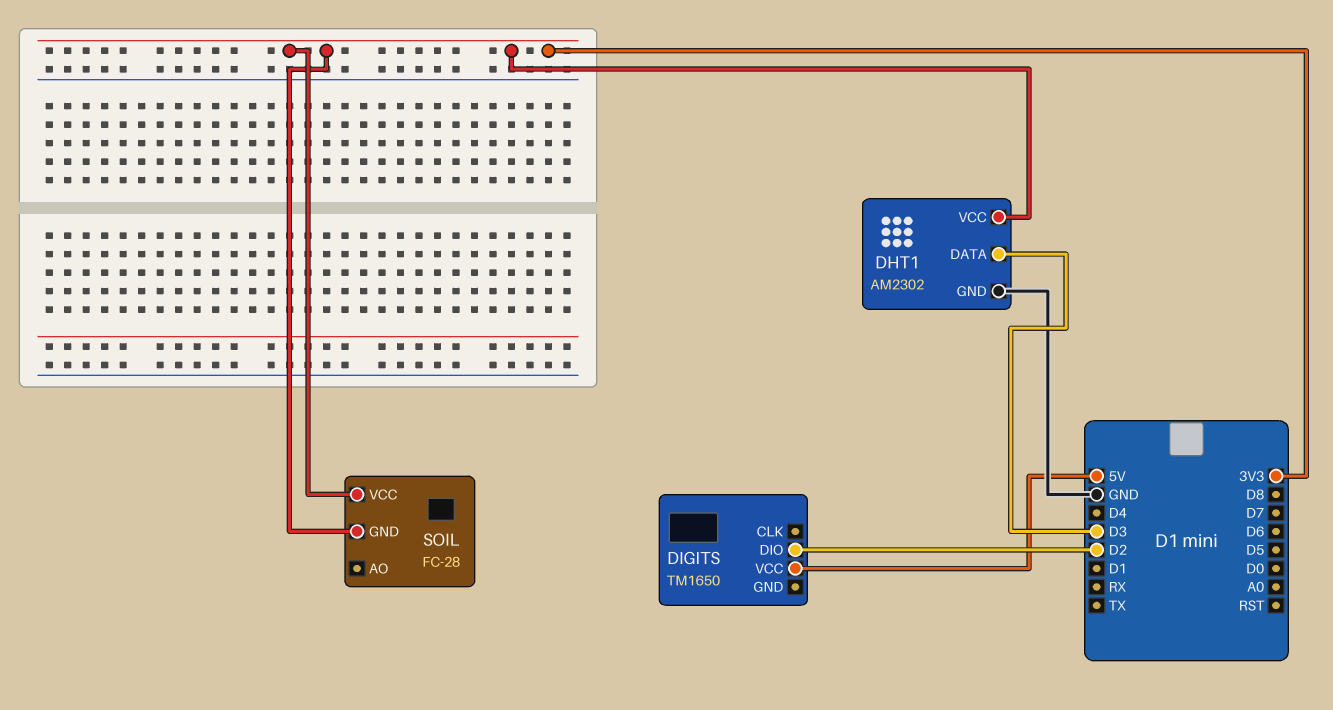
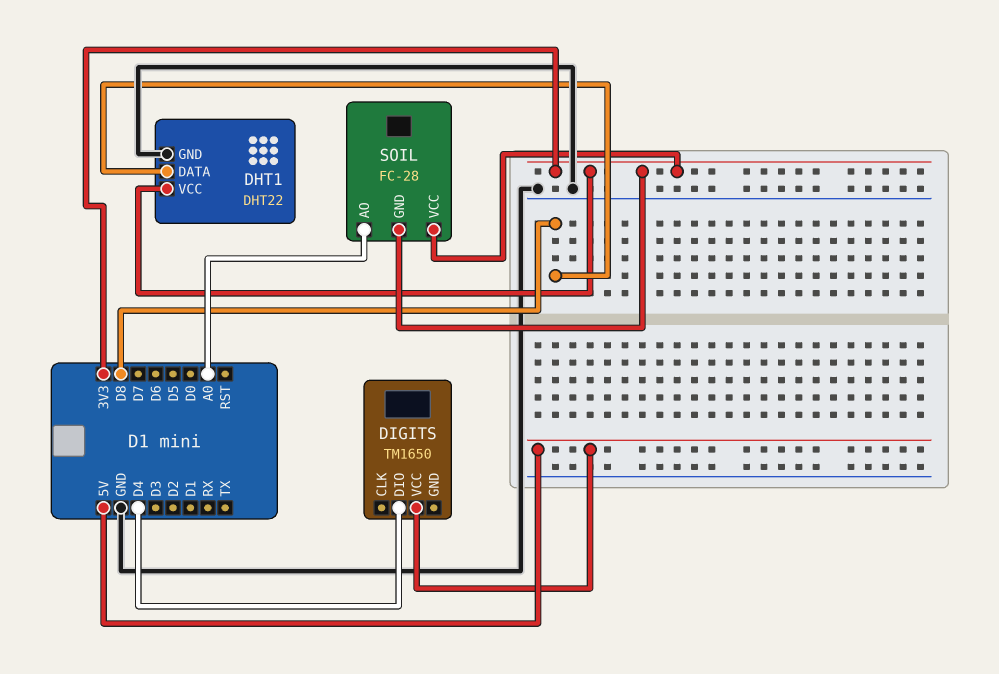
DHT1: AM2302 -> DHT22
DHT1 pin DATA: D3 -> D8
DIGITS pin DIO: D2 -> D4
SOIL pin AO: none -> A0

